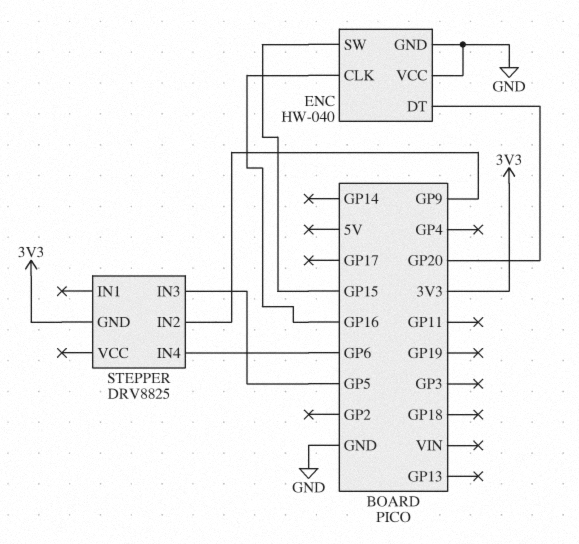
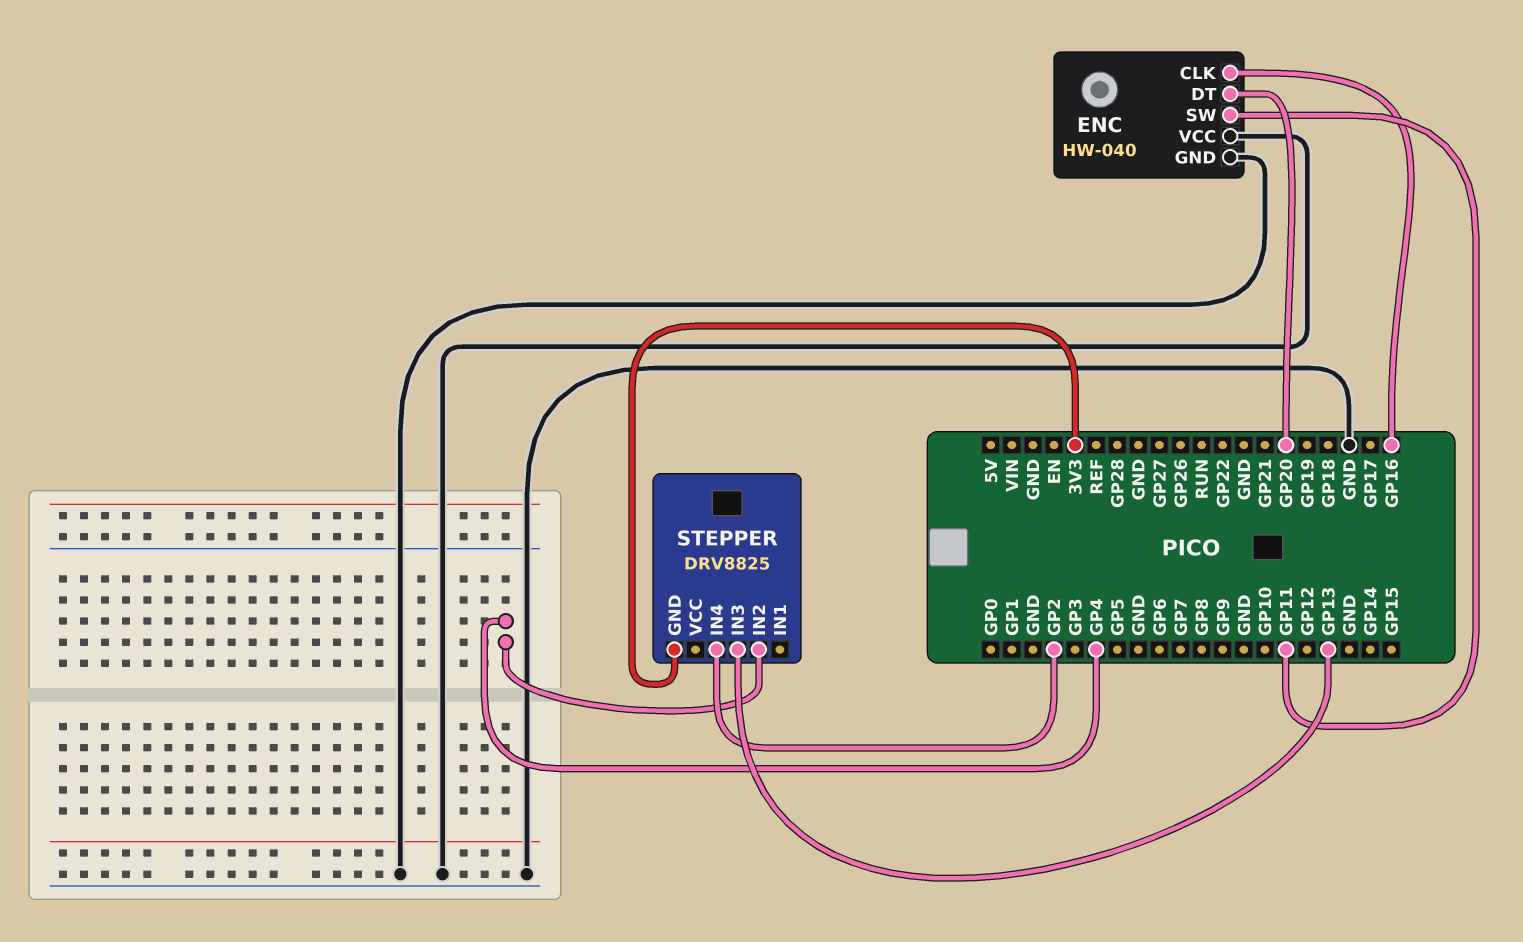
ENC pin SW: GP15 -> GP11
STEPPER pin IN2: GP9 -> GP4
STEPPER pin IN3: GP5 -> GP13
STEPPER pin IN4: GP6 -> GP2

